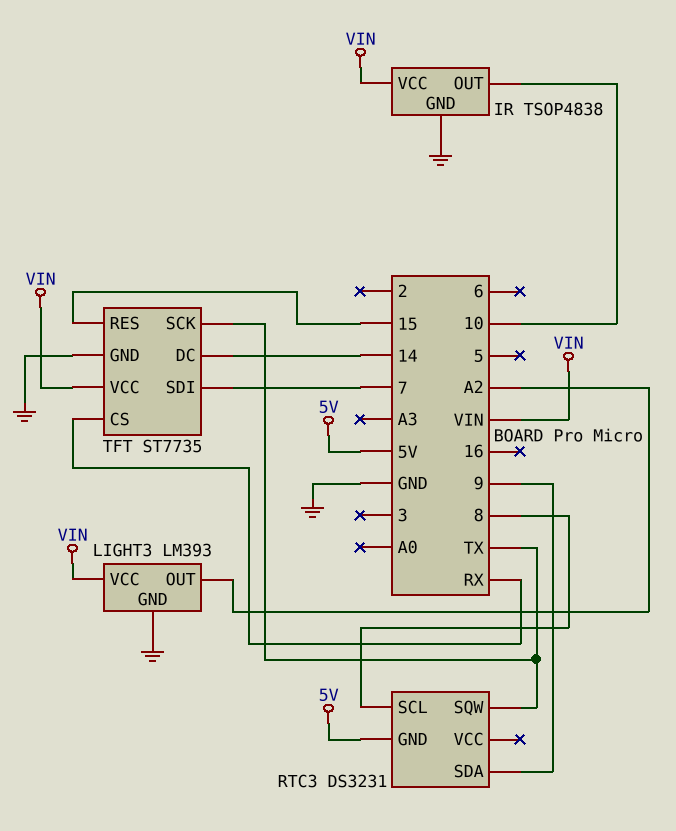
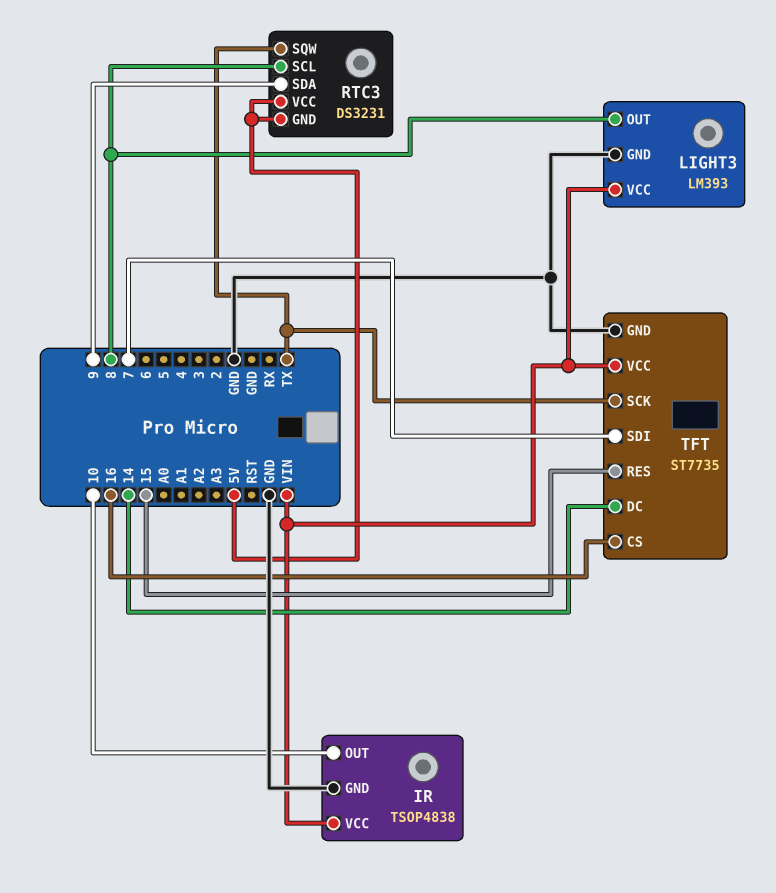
LIGHT3 pin OUT: A2 -> 8
RTC3 pin VCC: none -> 5V
TFT pin CS: RX -> 16

